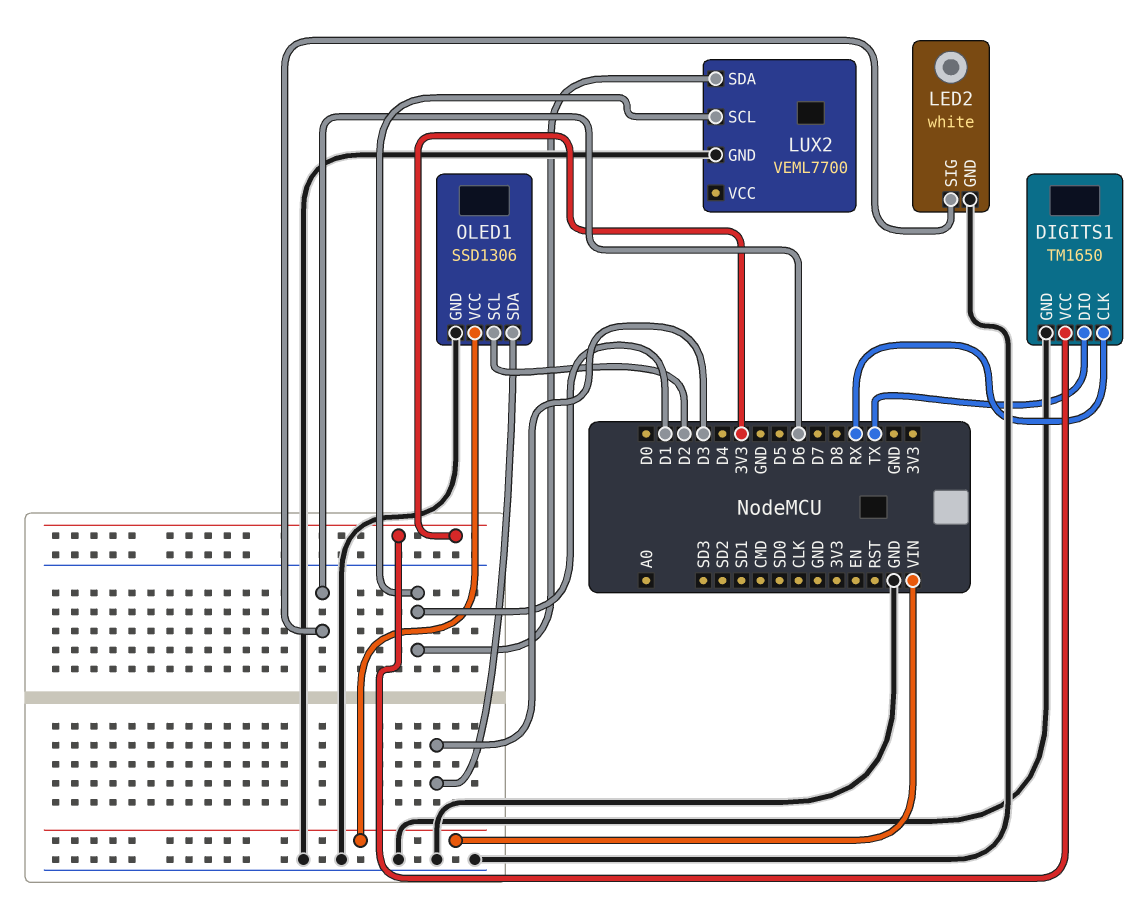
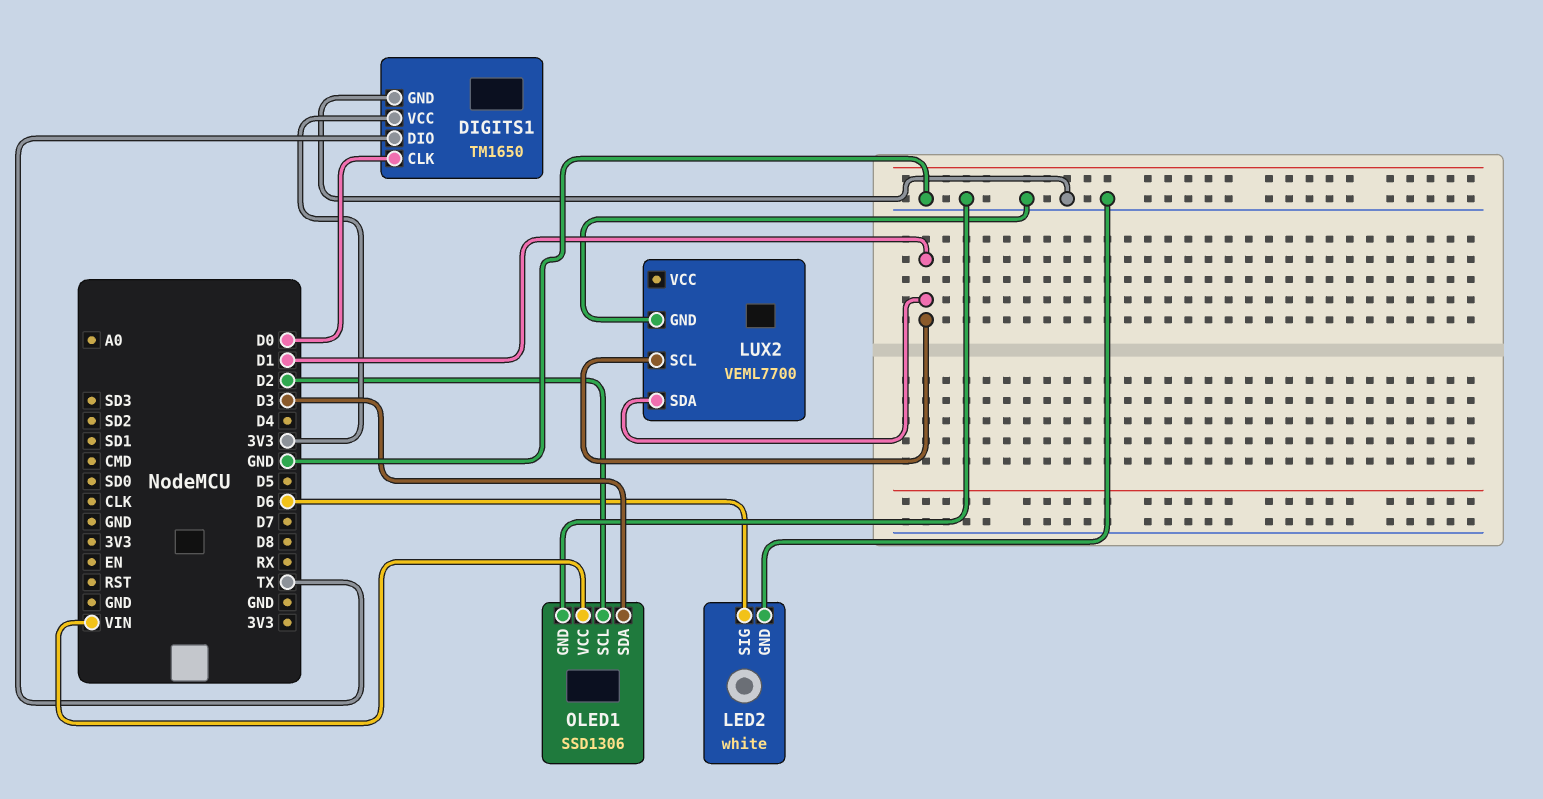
DIGITS1 pin CLK: RX -> D0

